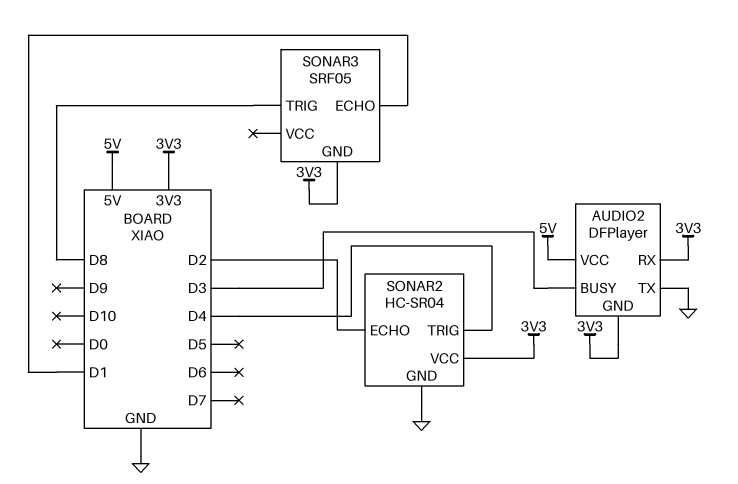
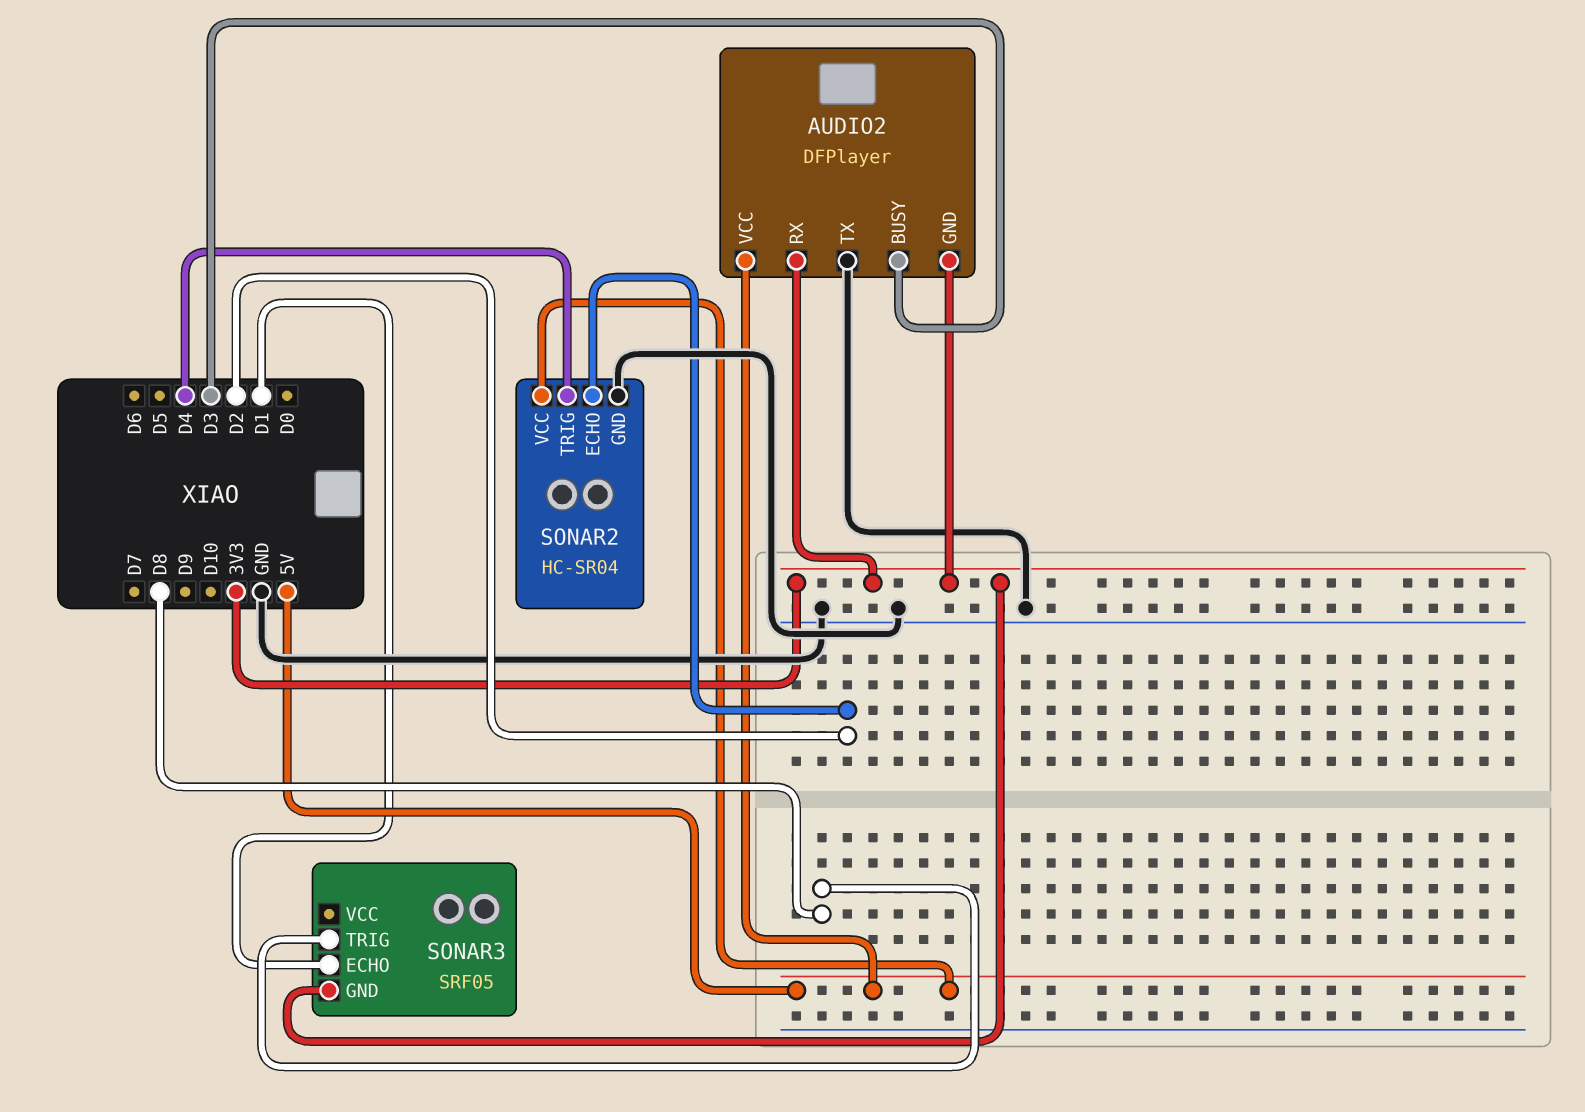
SONAR2 pin VCC: 3V3 -> 5V

